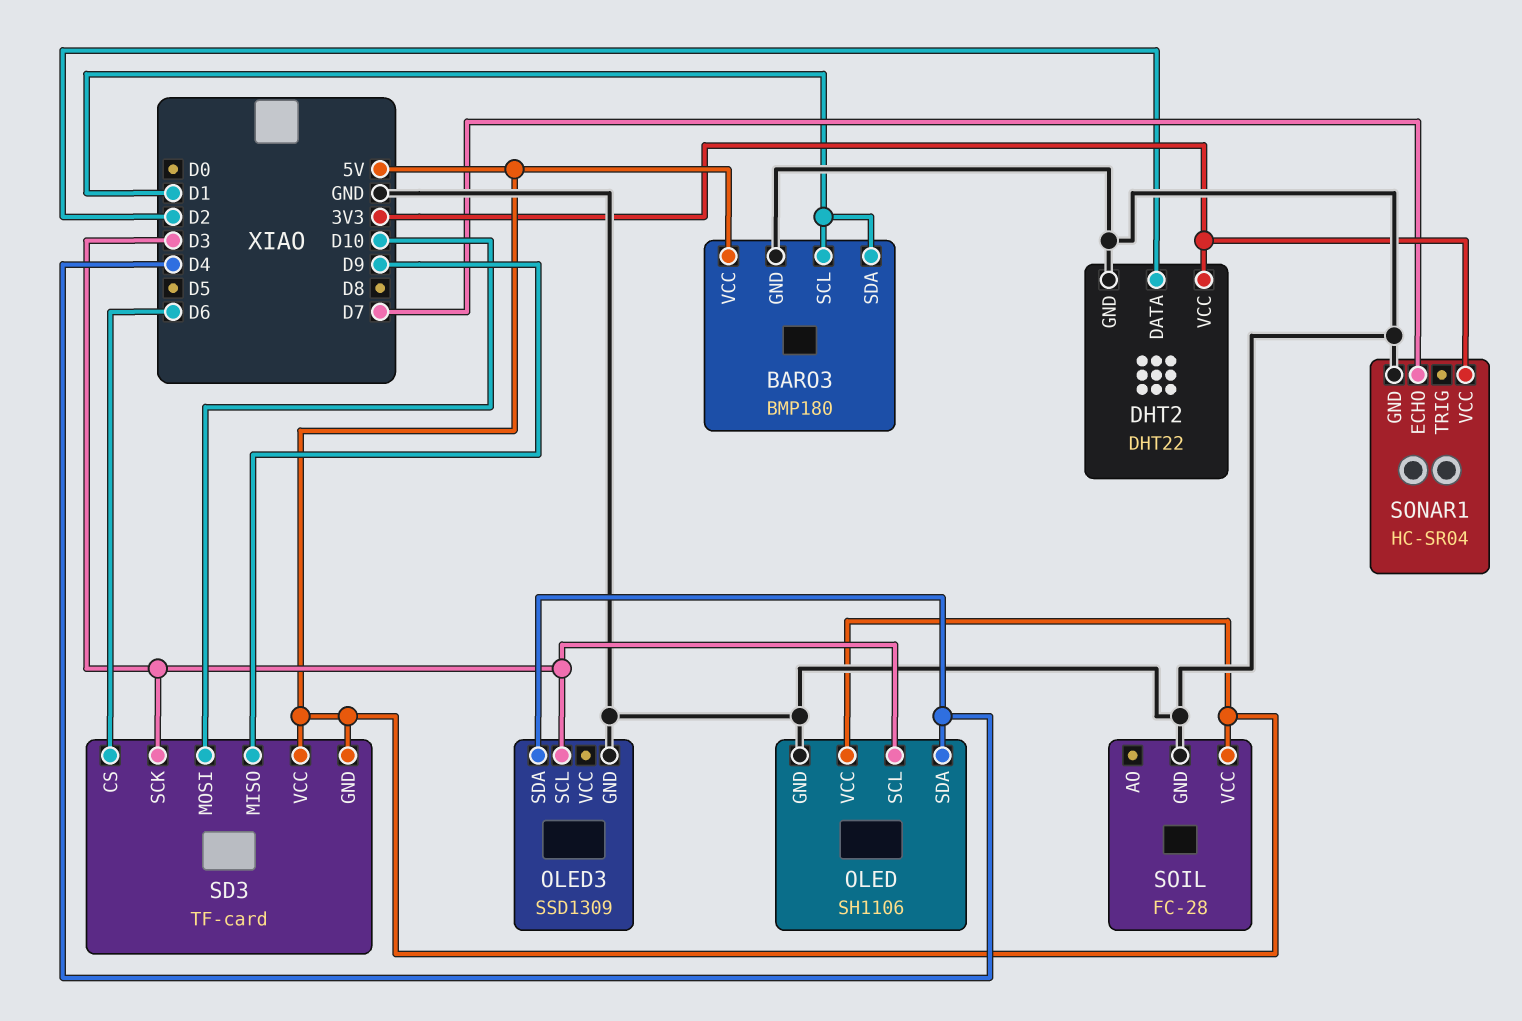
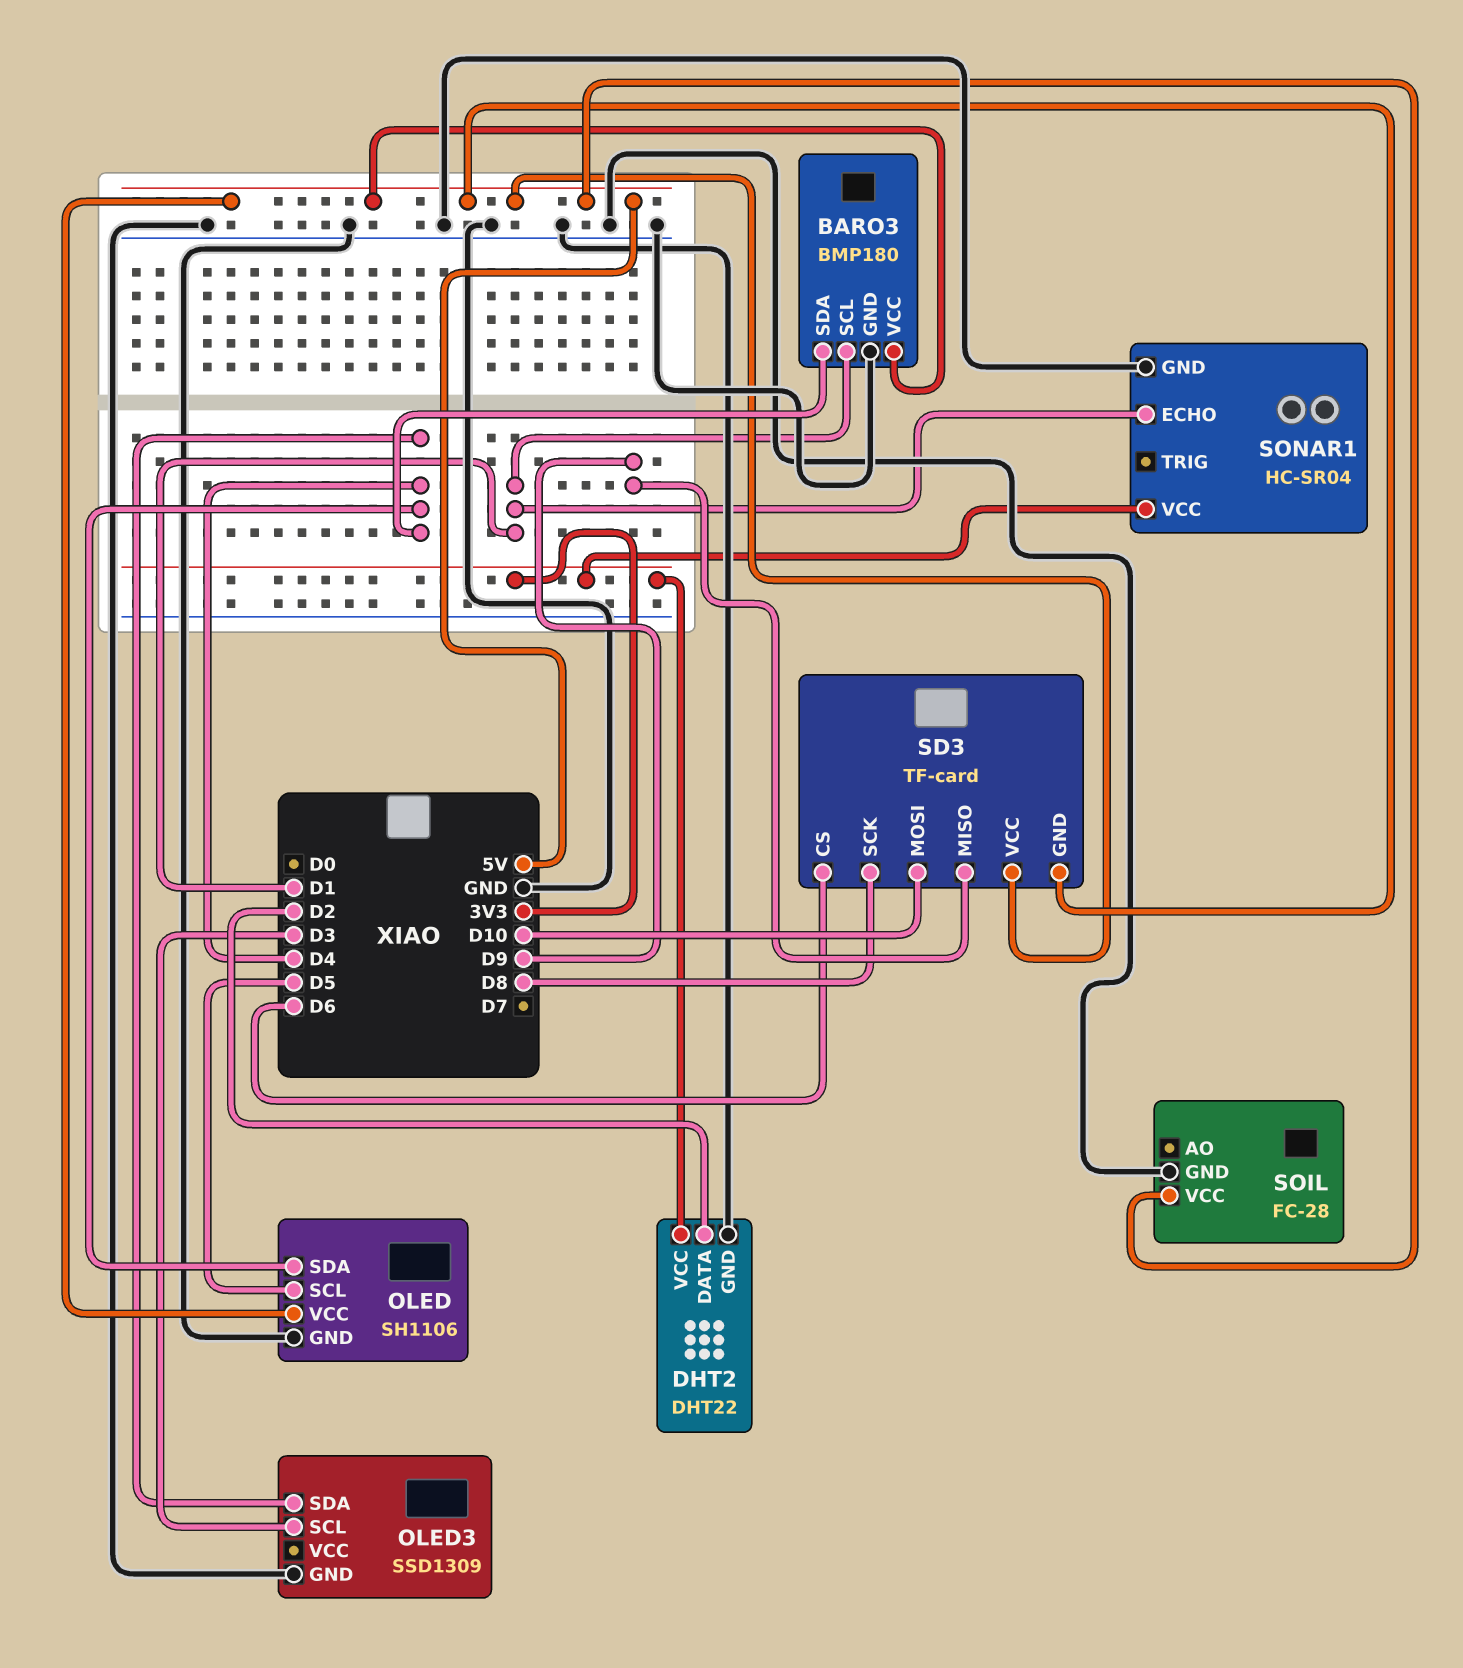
BARO3 pin SDA: D1 -> D4
OLED pin SCL: D3 -> D5
SD3 pin SCK: D3 -> D8
SONAR1 pin ECHO: D7 -> D1

